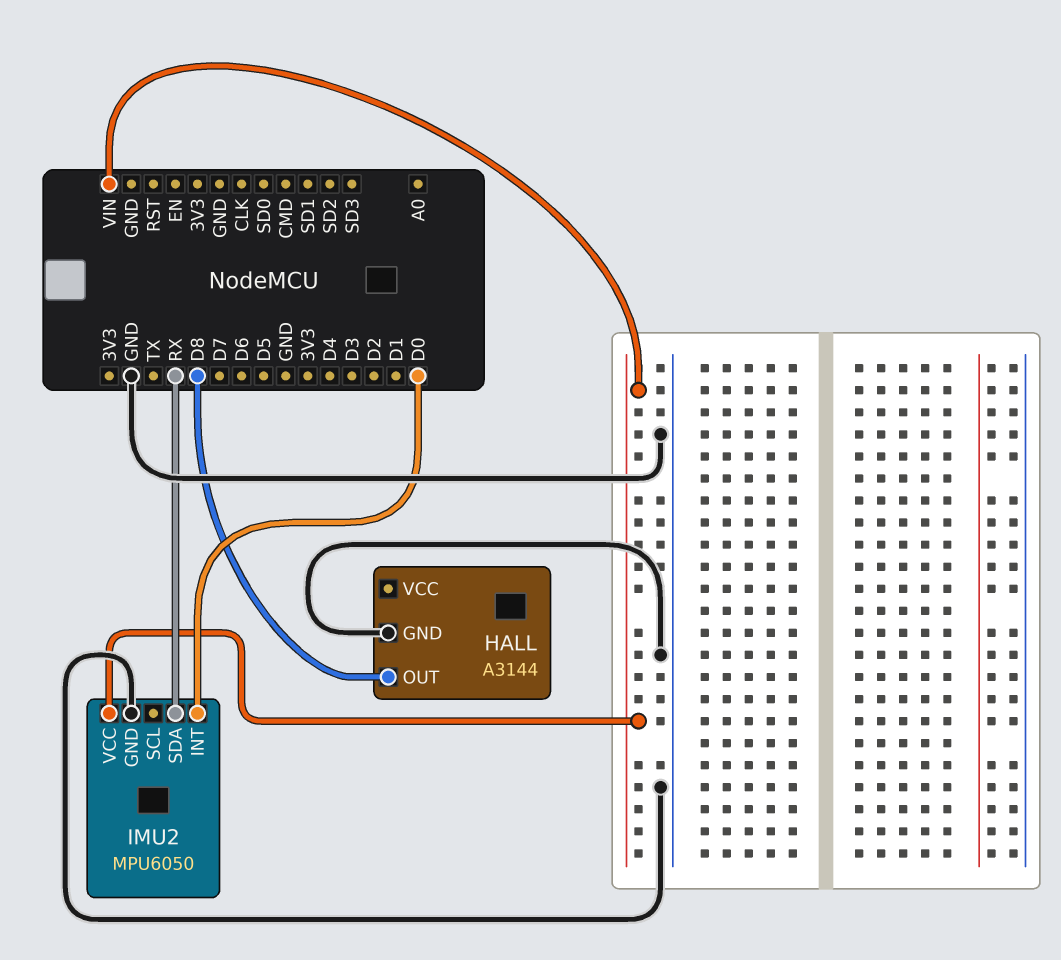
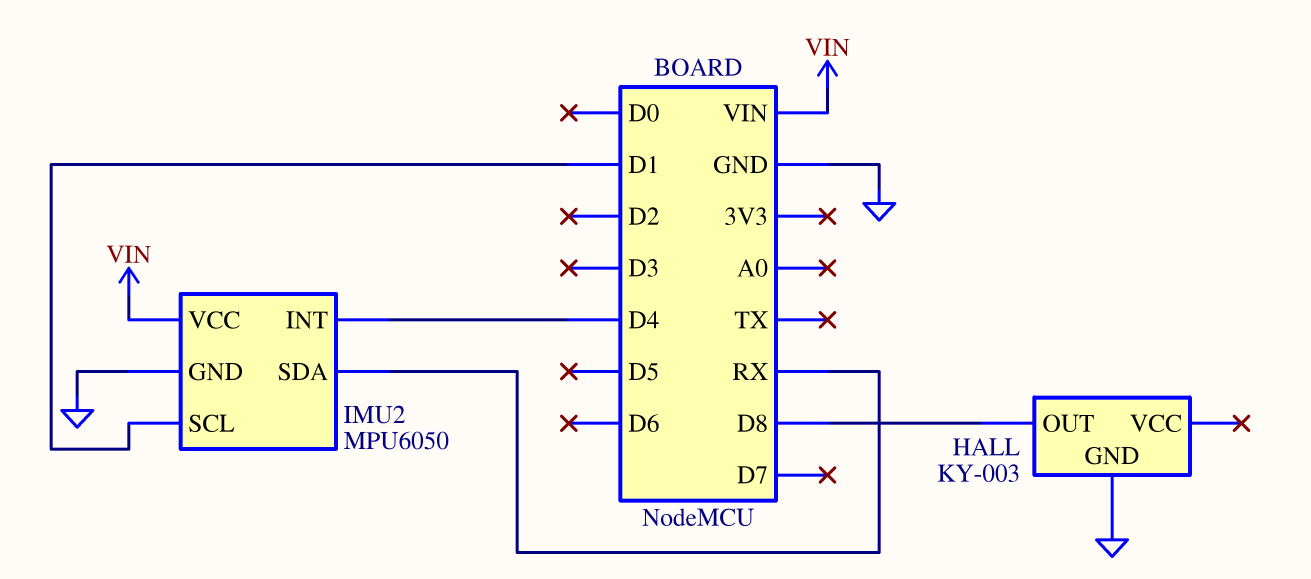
HALL: A3144 -> KY-003
IMU2 pin INT: D0 -> D4
IMU2 pin SCL: none -> D1

